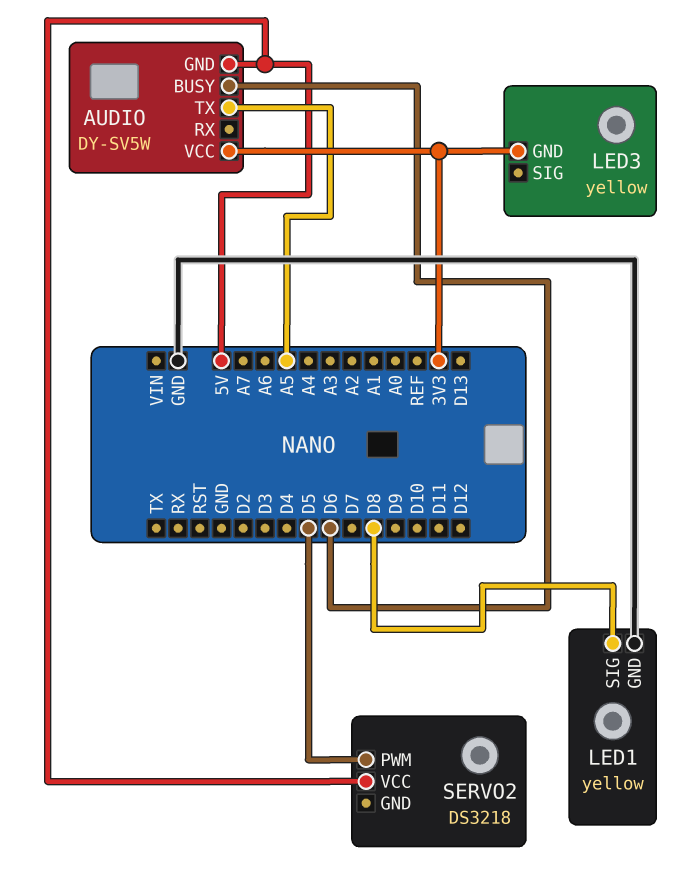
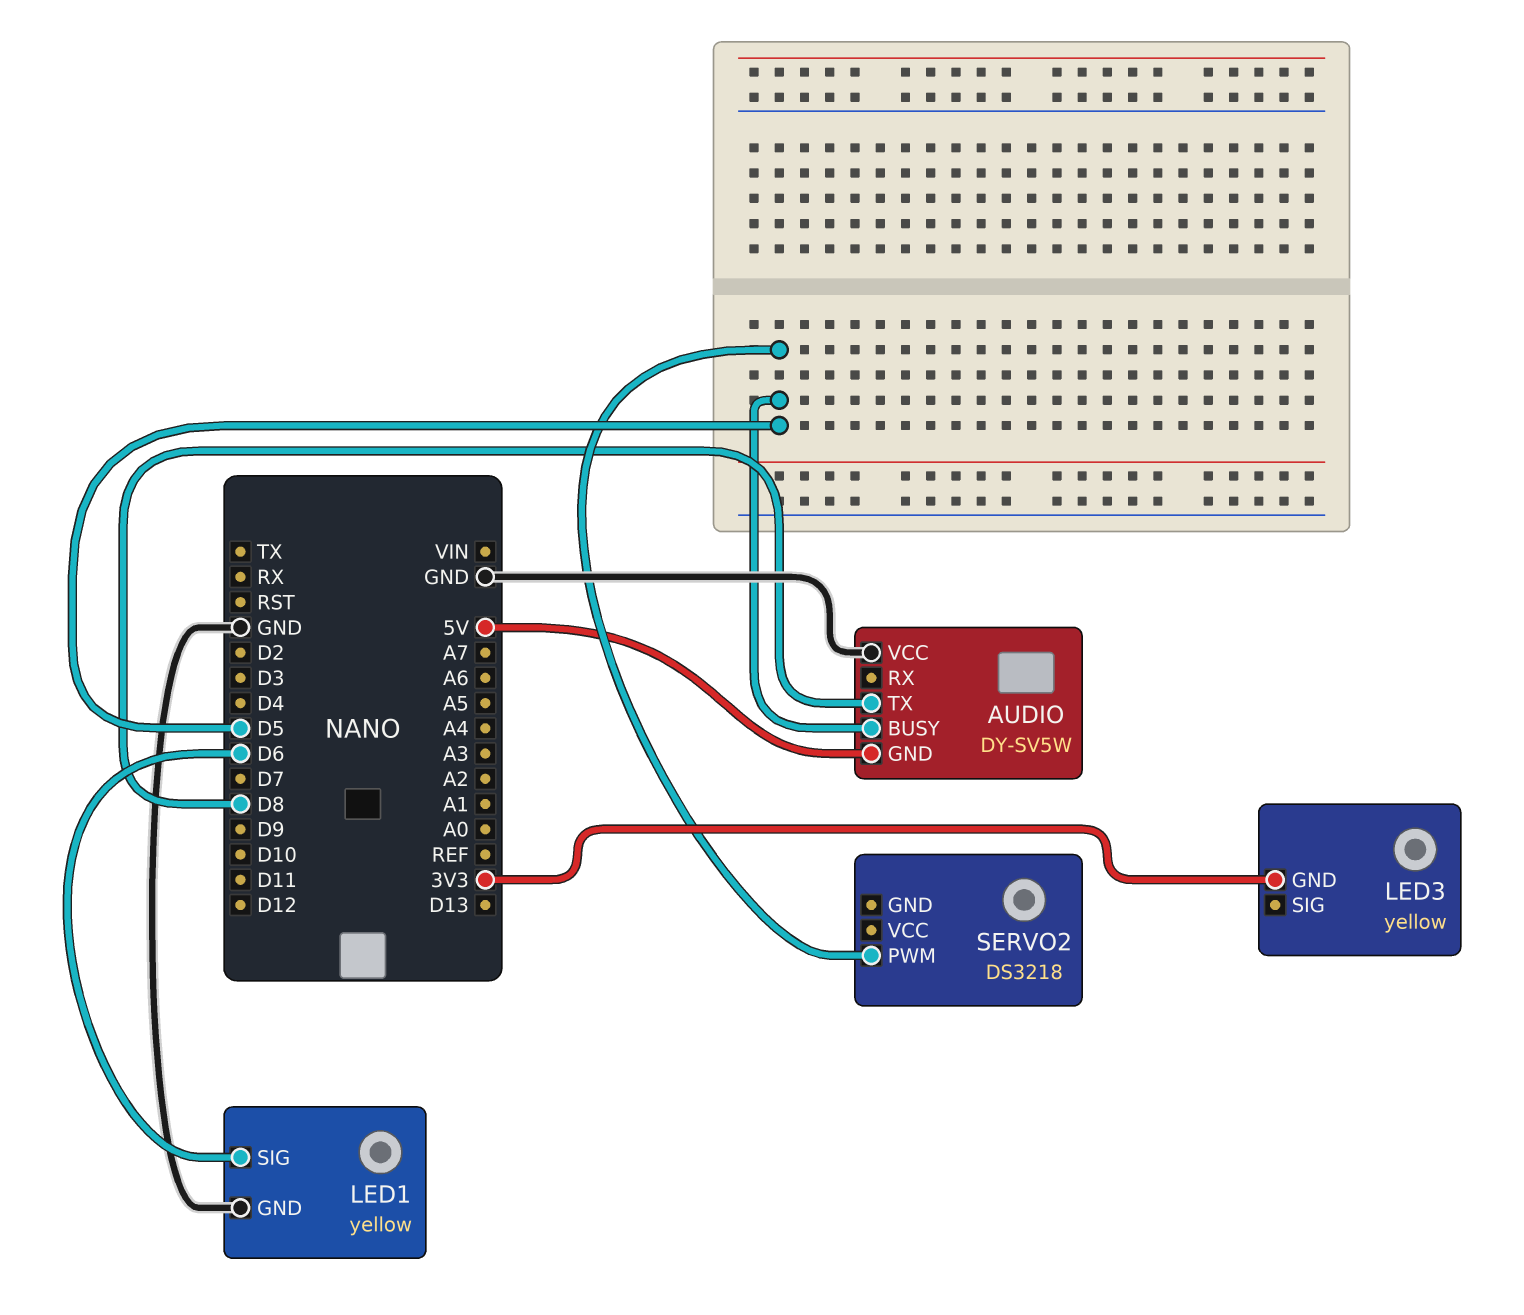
AUDIO pin BUSY: D6 -> D5
AUDIO pin TX: A5 -> D8
AUDIO pin VCC: 3V3 -> GND
LED1 pin SIG: D8 -> D6
SERVO2 pin VCC: 5V -> none

